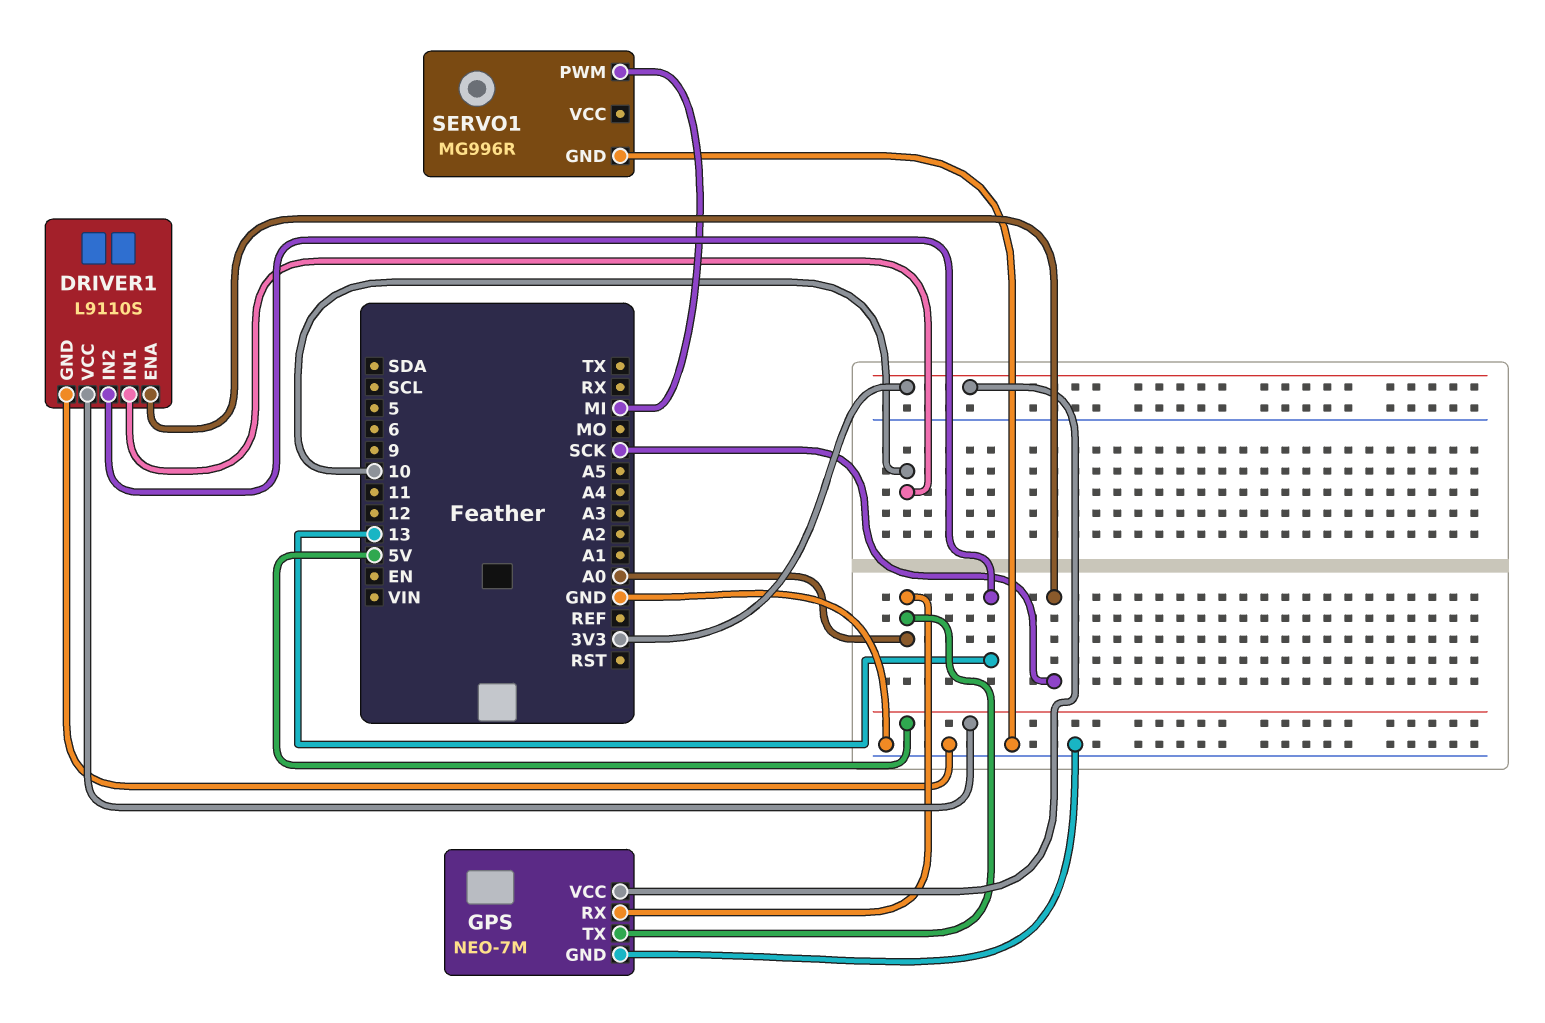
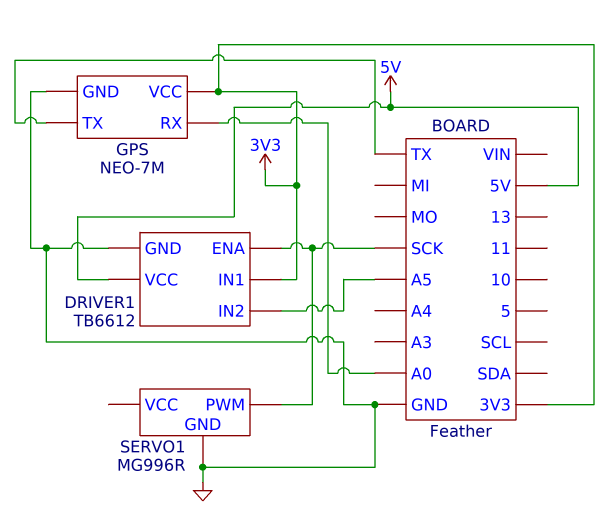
DRIVER1: L9110S -> TB6612
DRIVER1 pin IN1: 10 -> 3V3
DRIVER1 pin IN2: 13 -> A5
GPS pin TX: A0 -> TX
SERVO1 pin PWM: MI -> SCK

